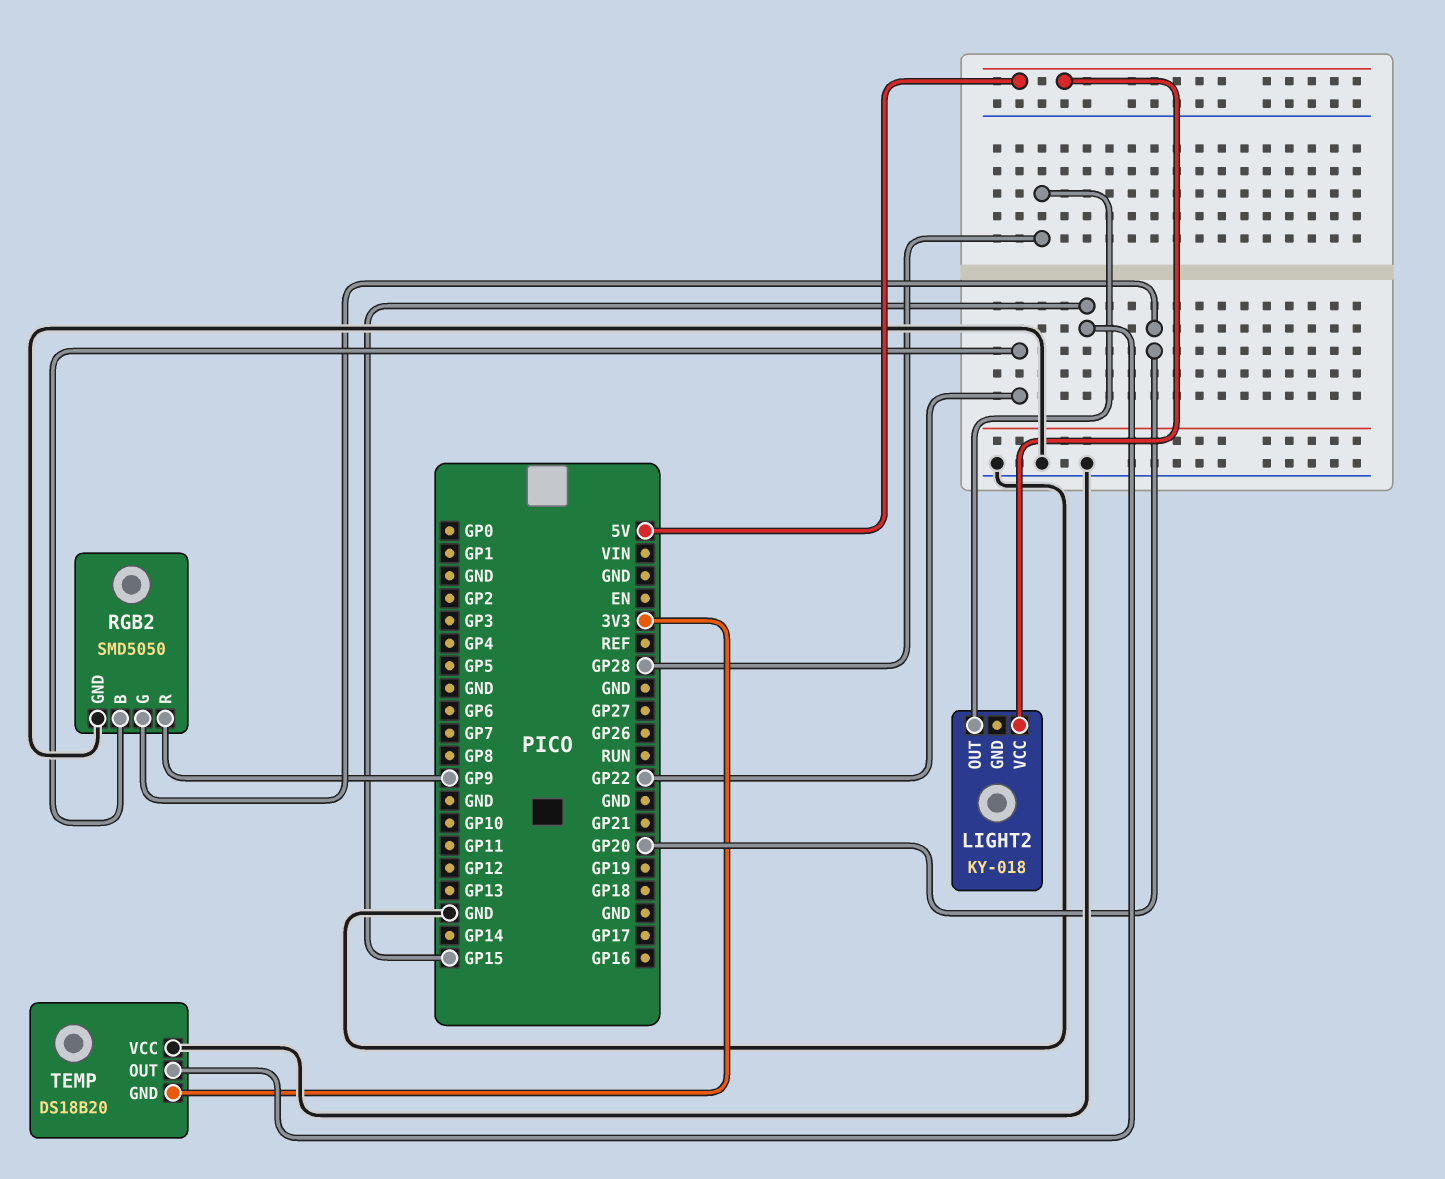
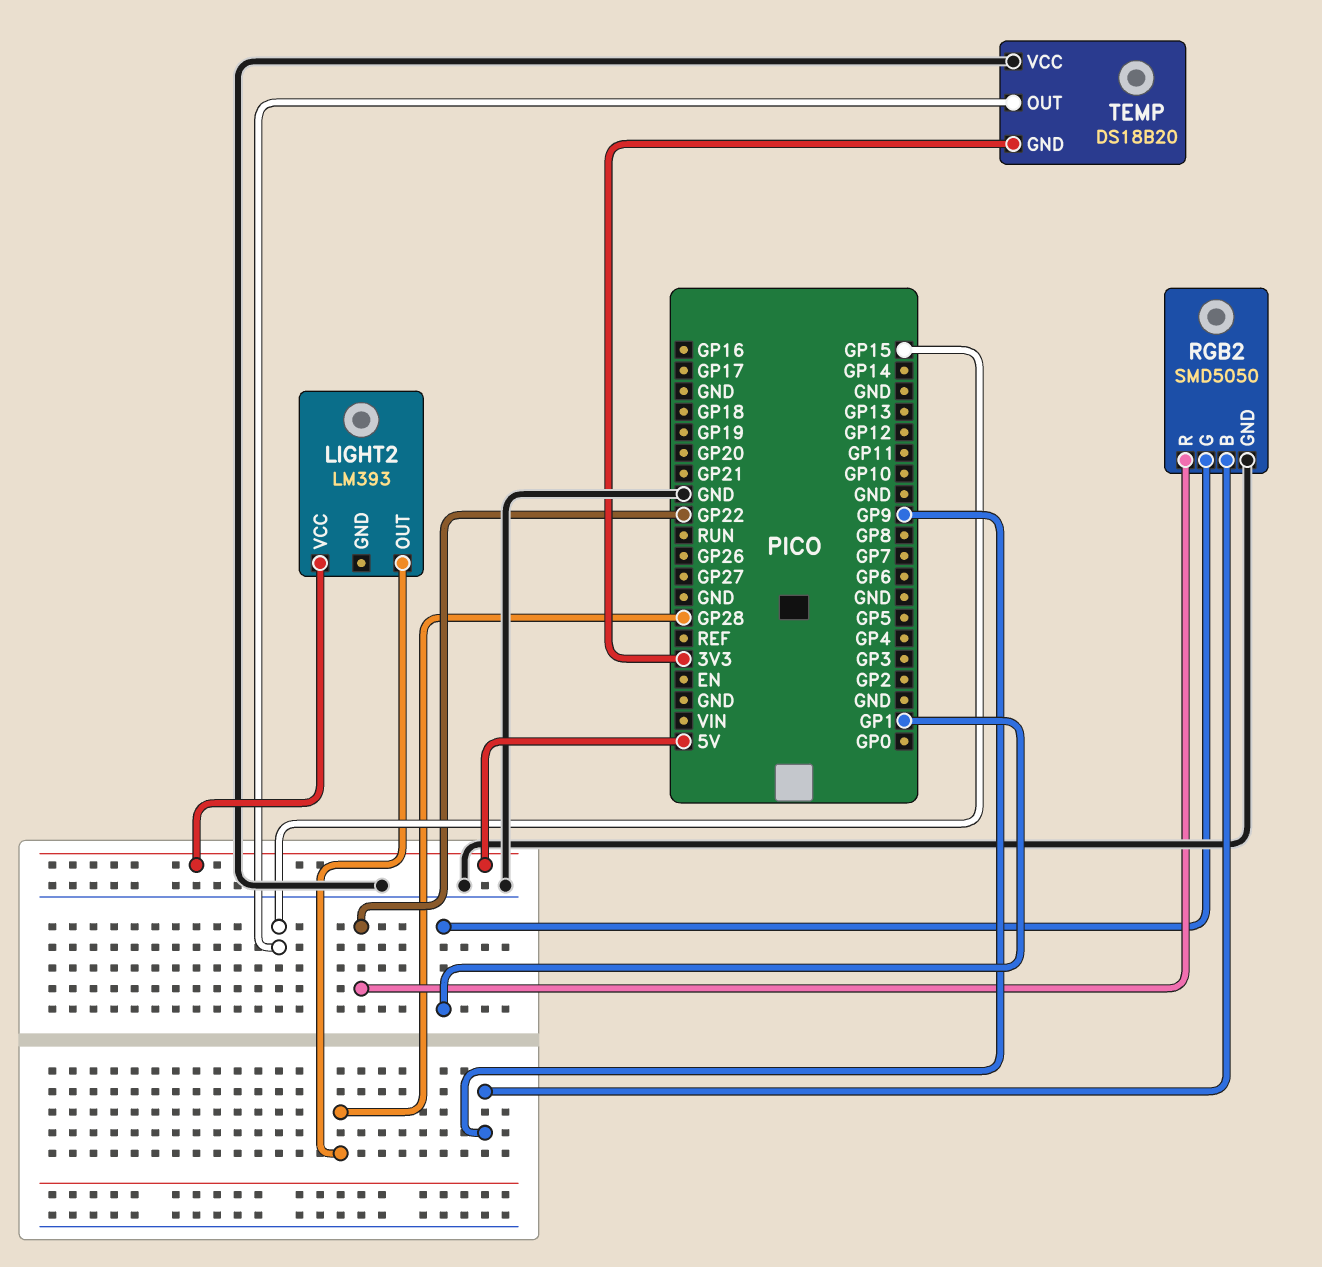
LIGHT2: KY-018 -> LM393
RGB2 pin B: GP22 -> GP9
RGB2 pin G: GP20 -> GP1
RGB2 pin R: GP9 -> GP22

